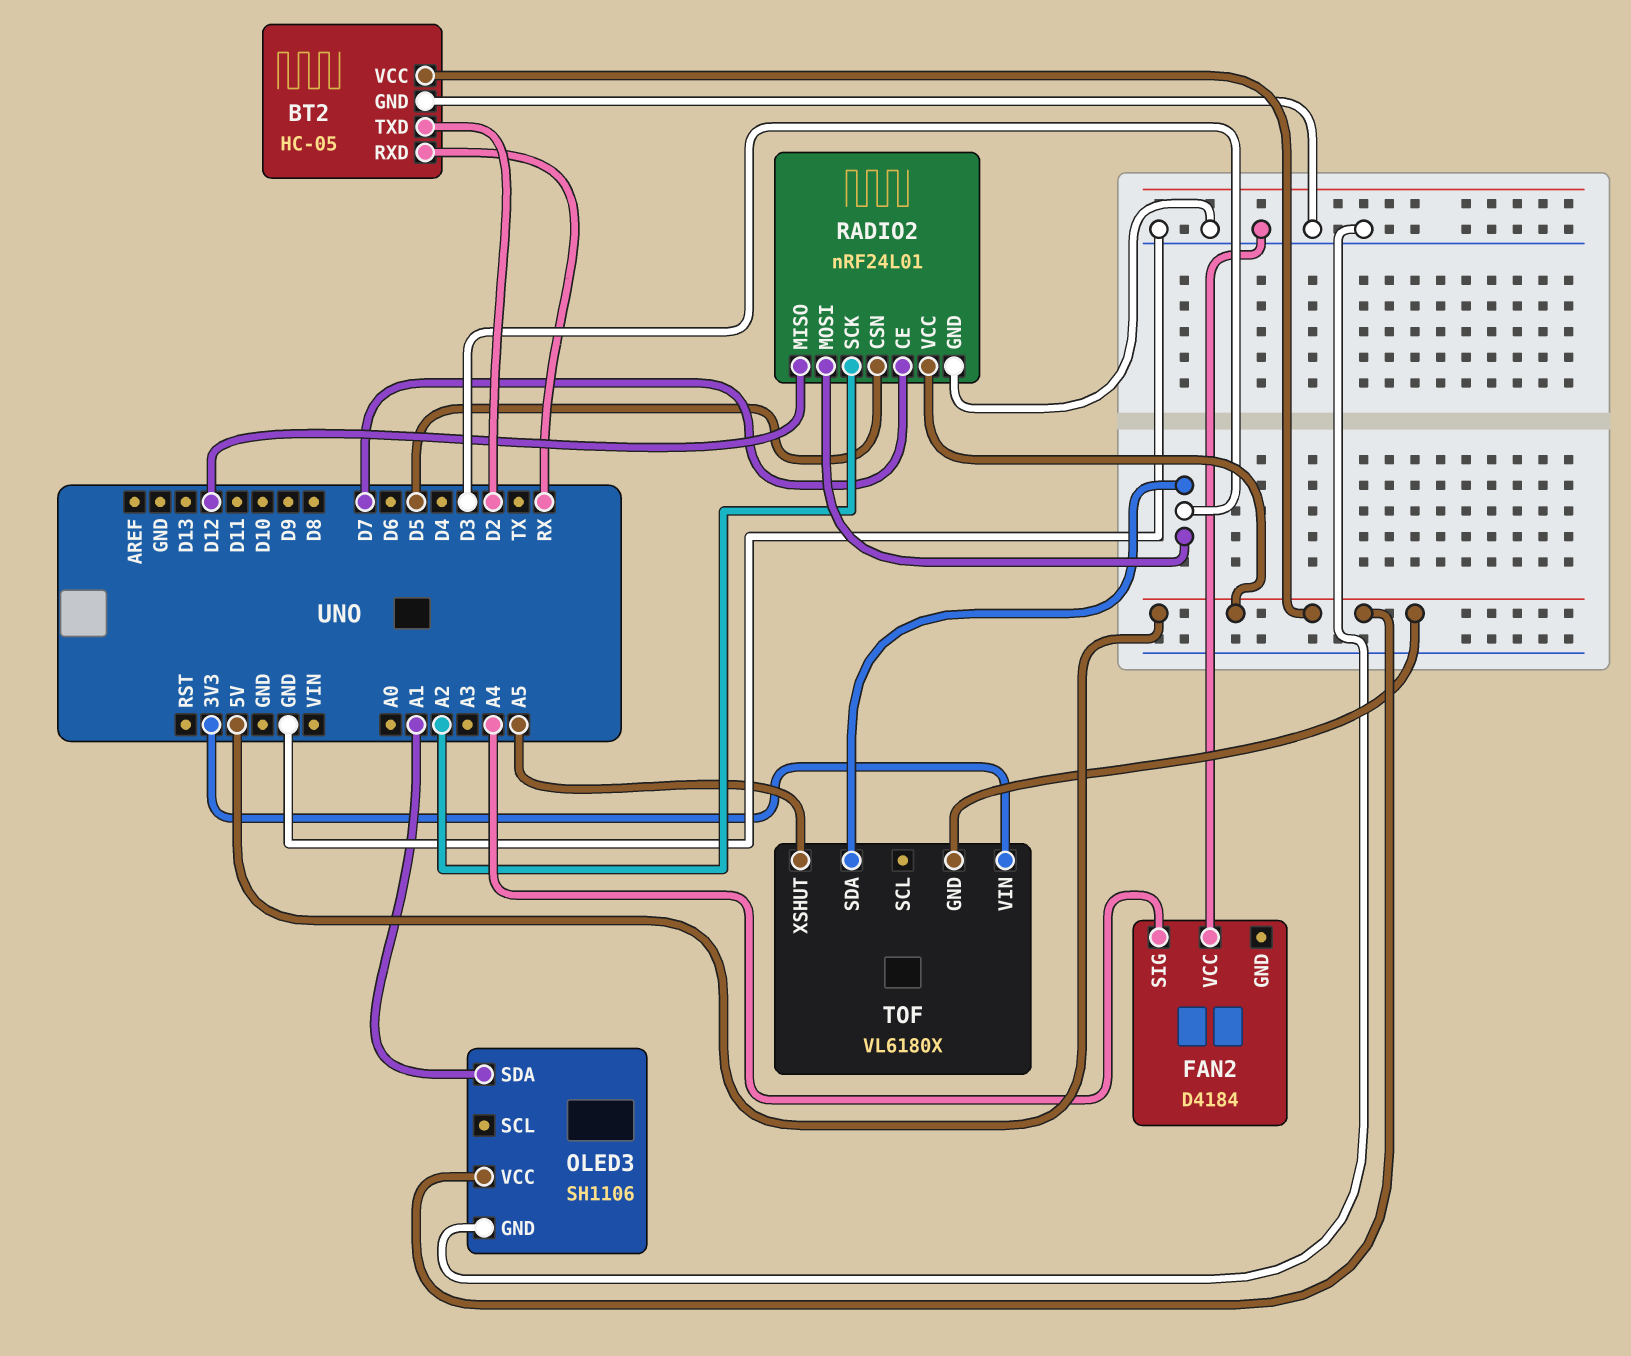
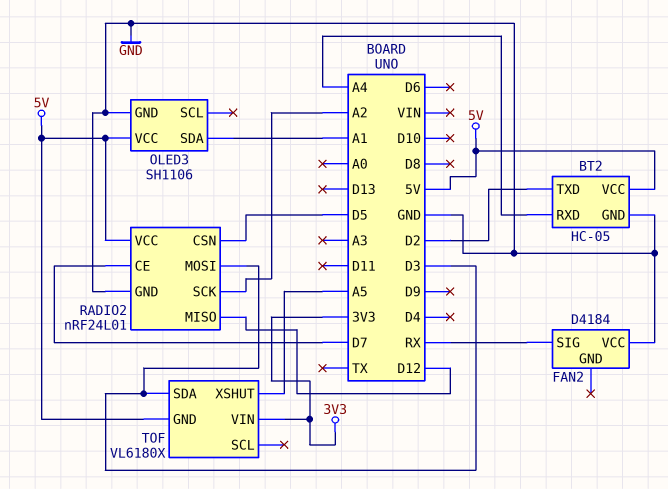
BT2 pin RXD: RX -> A4
FAN2 pin SIG: A4 -> RX

